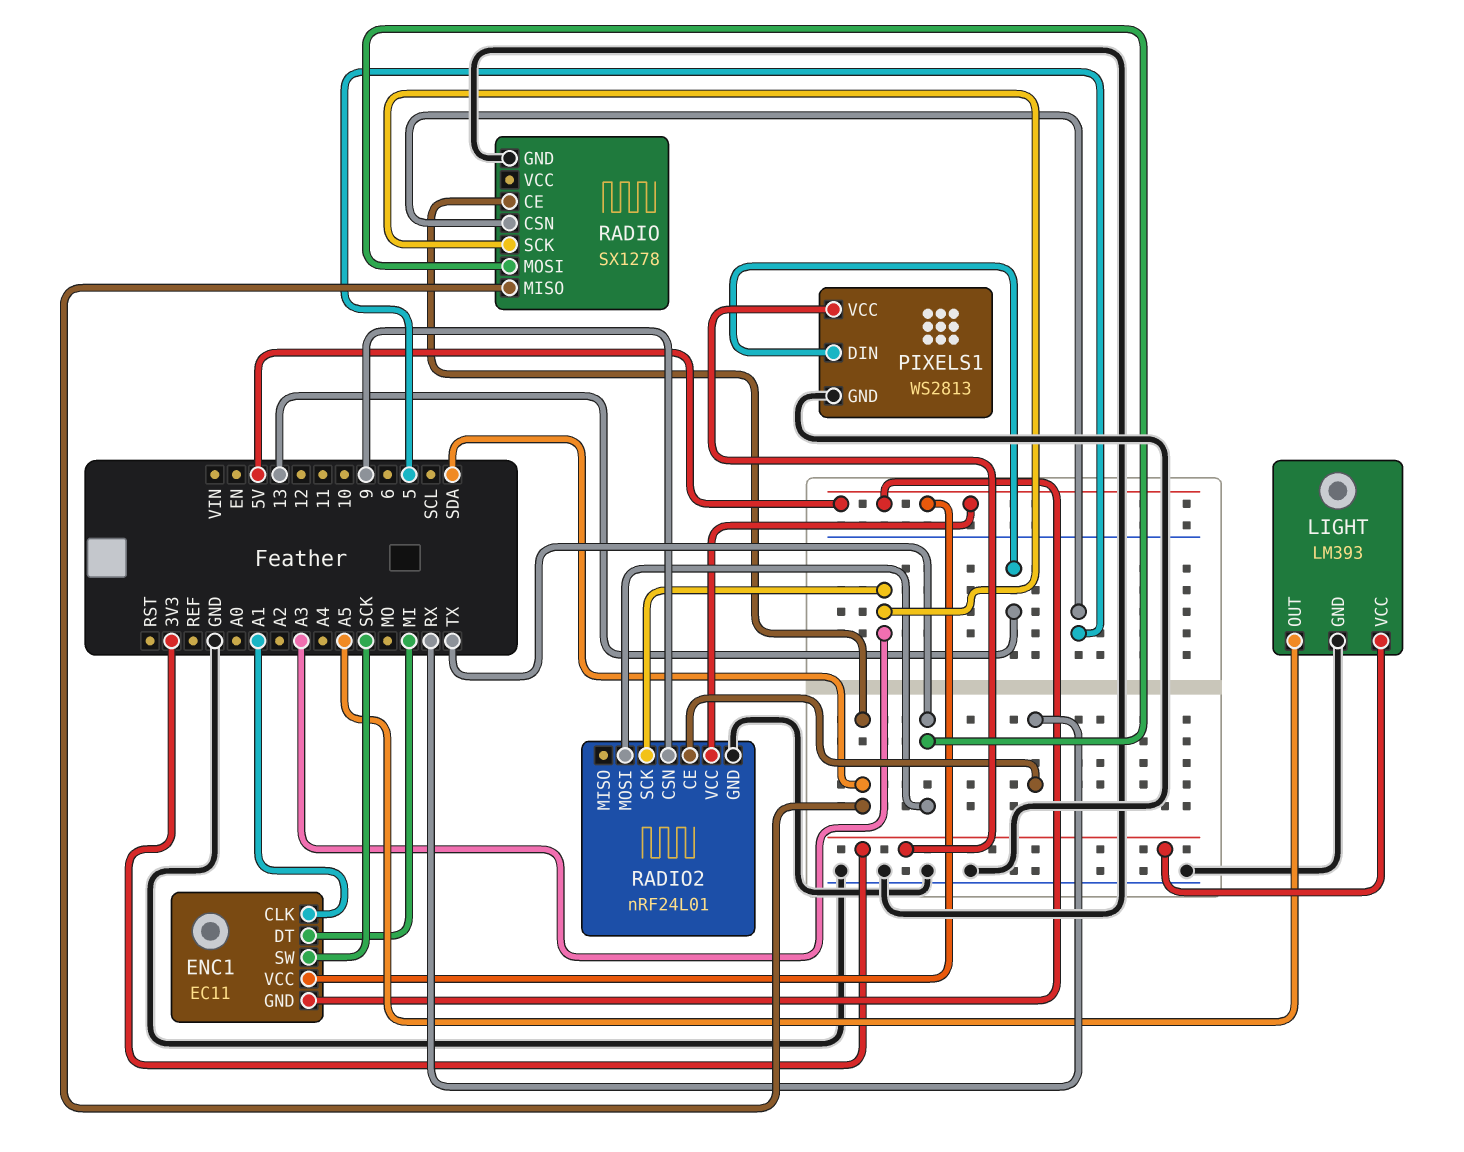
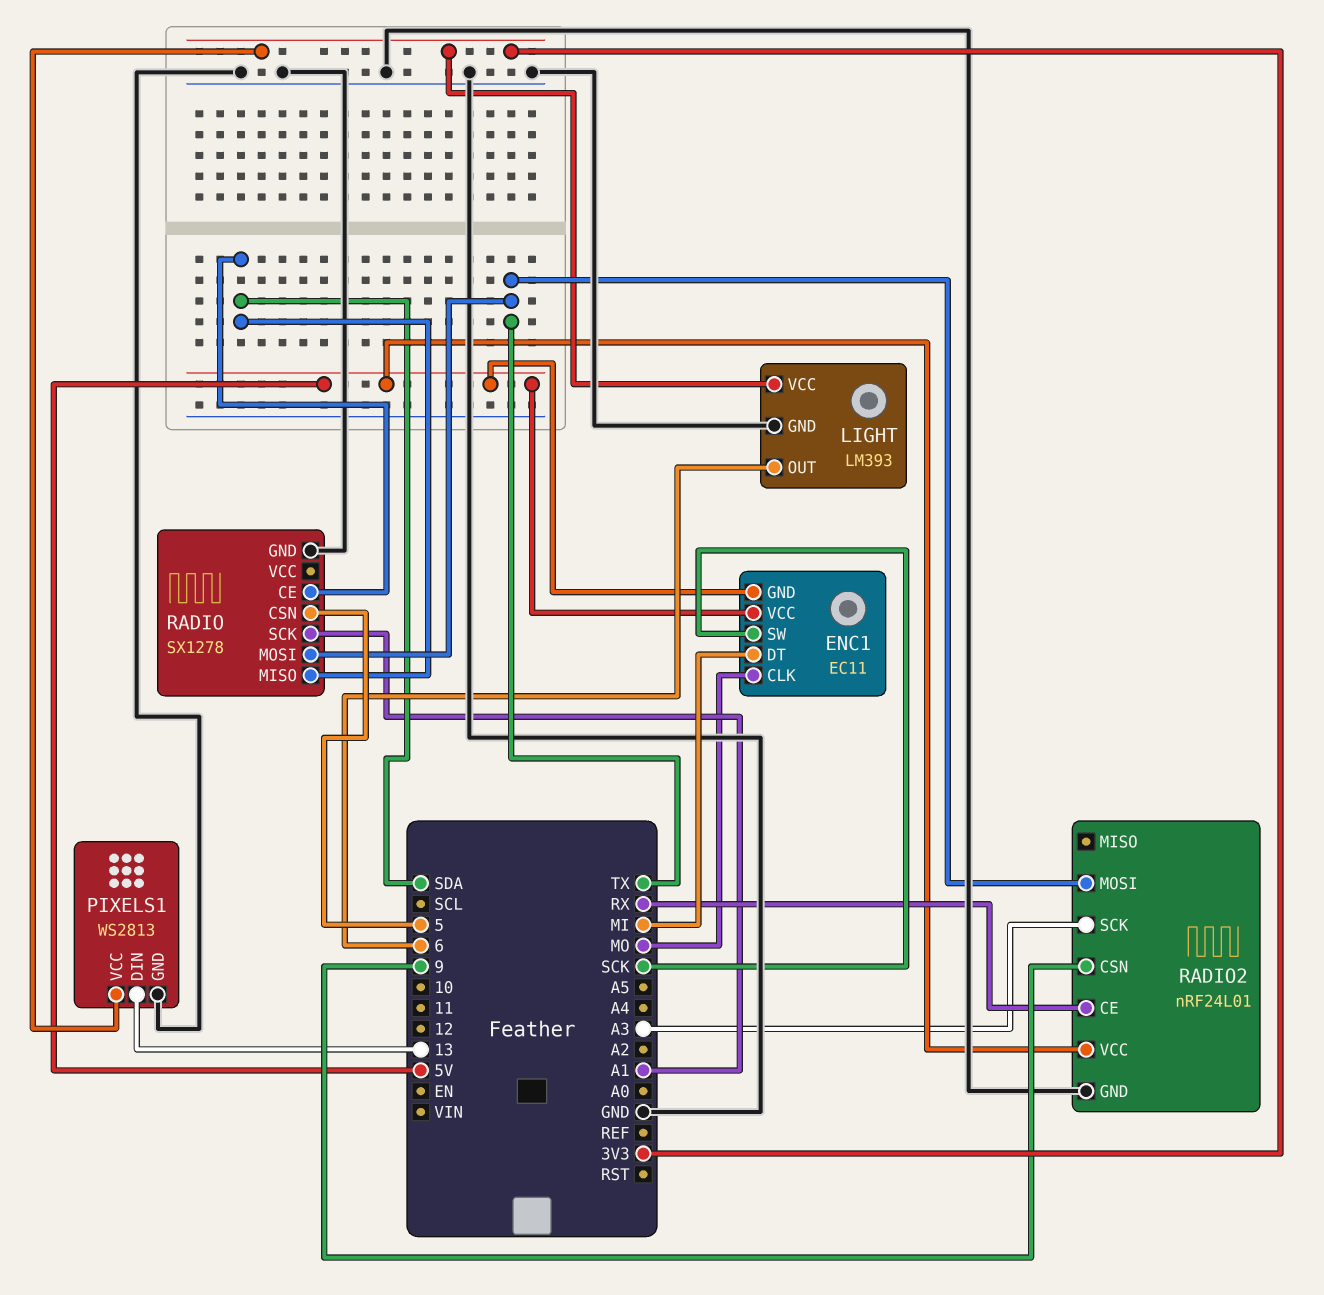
ENC1 pin CLK: A1 -> MO
LIGHT pin OUT: A5 -> 6
RADIO pin SCK: A3 -> A1

